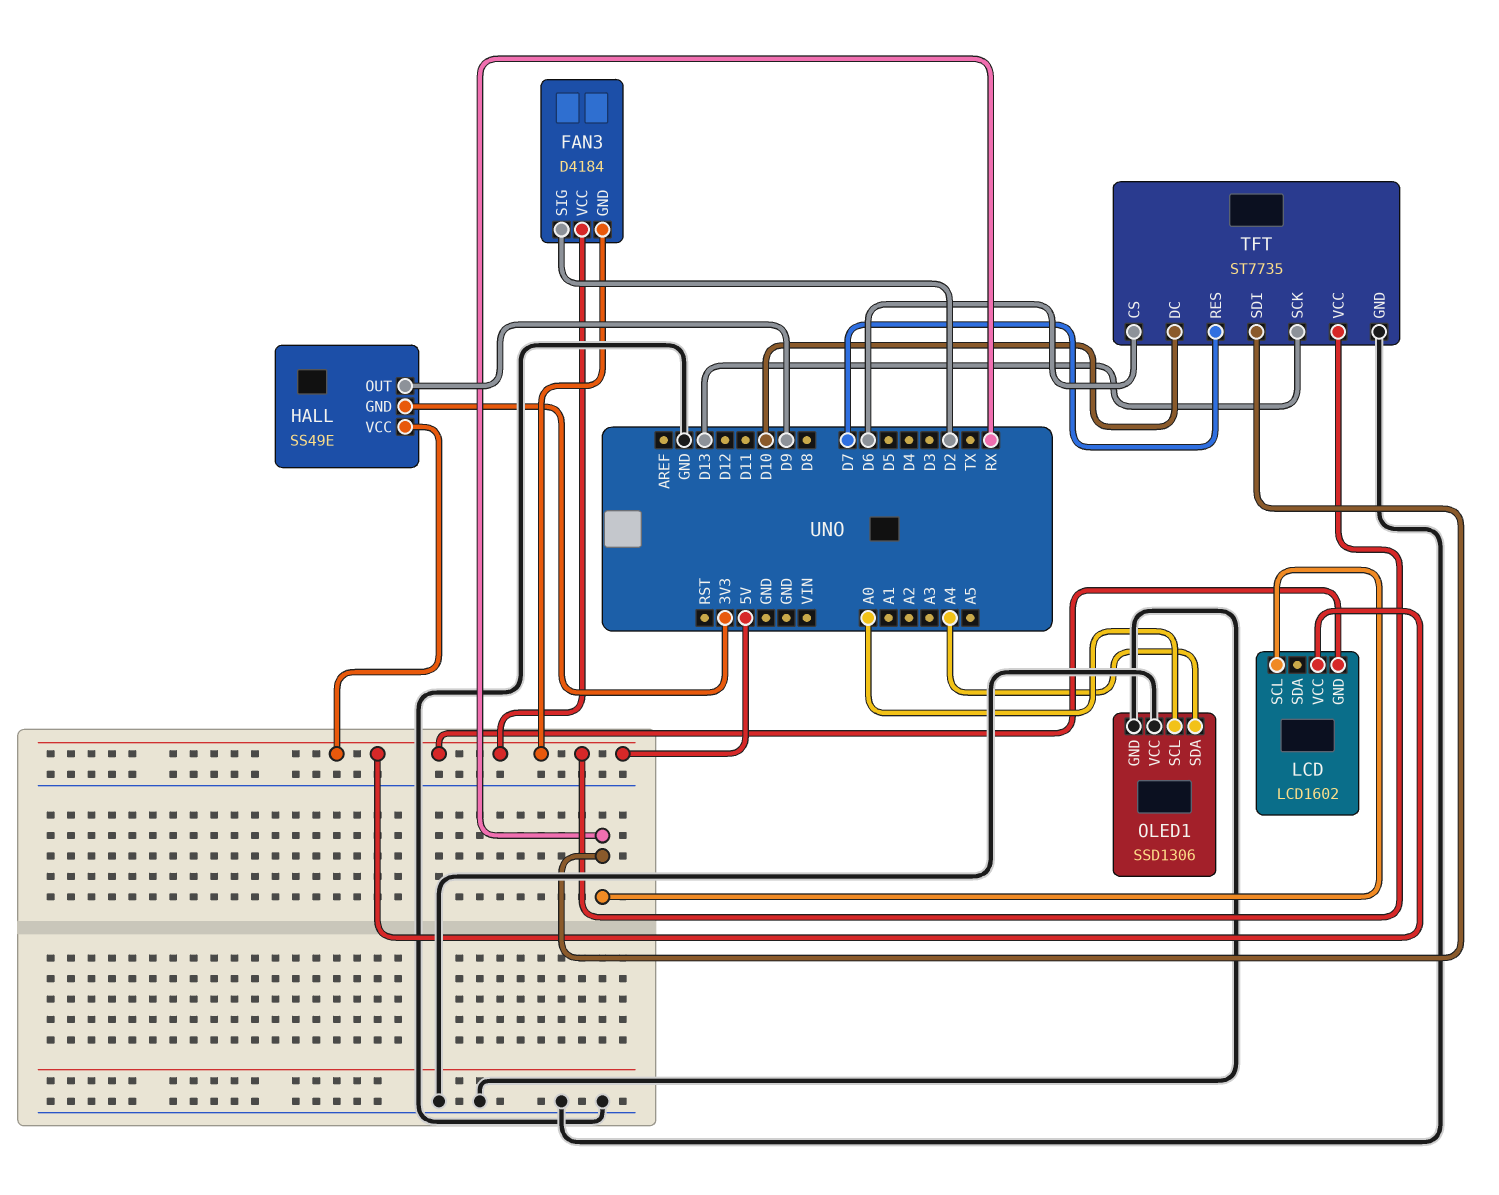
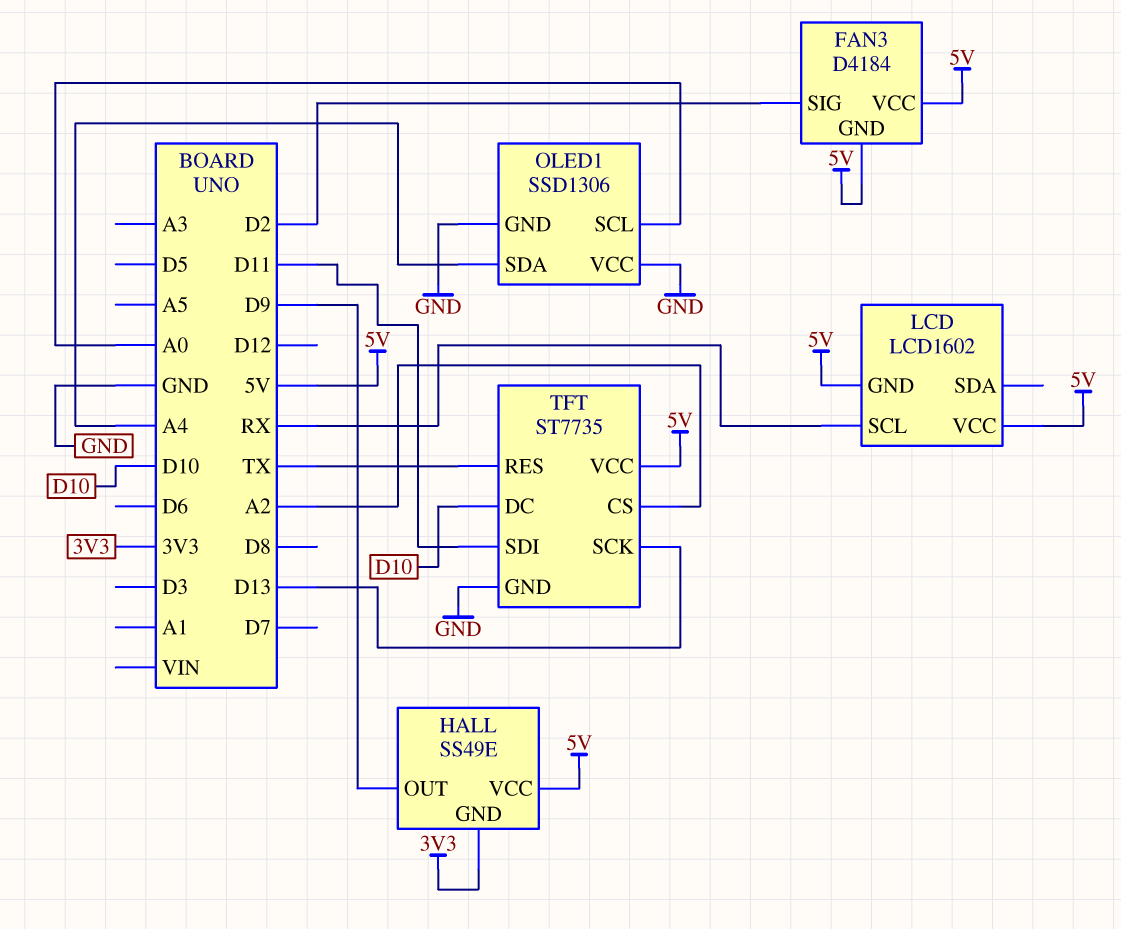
TFT pin CS: D6 -> A2
TFT pin RES: D7 -> TX
TFT pin SDI: RX -> D11

